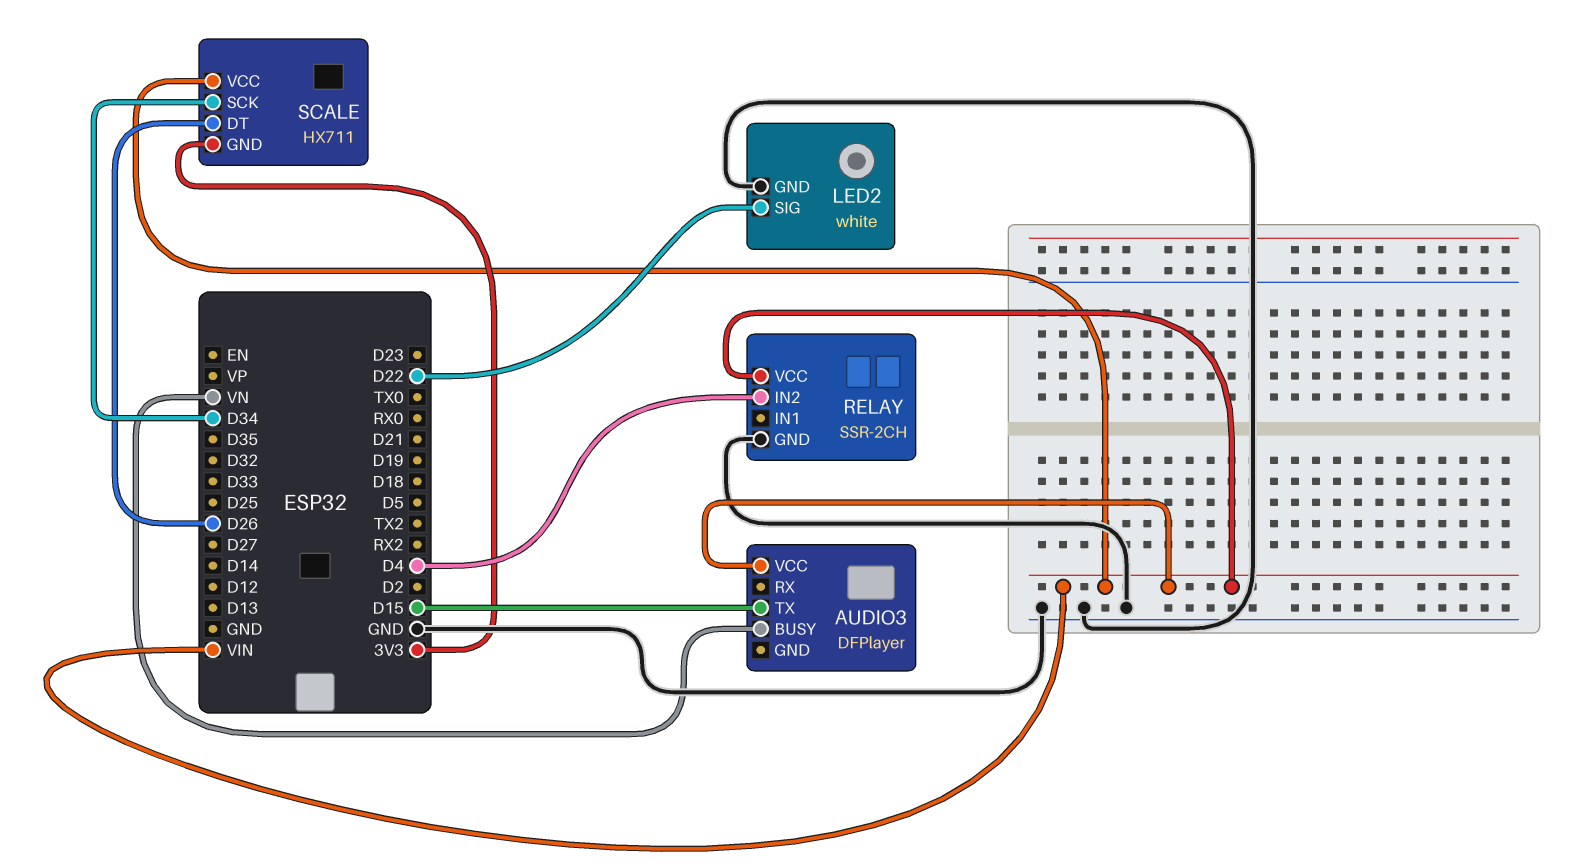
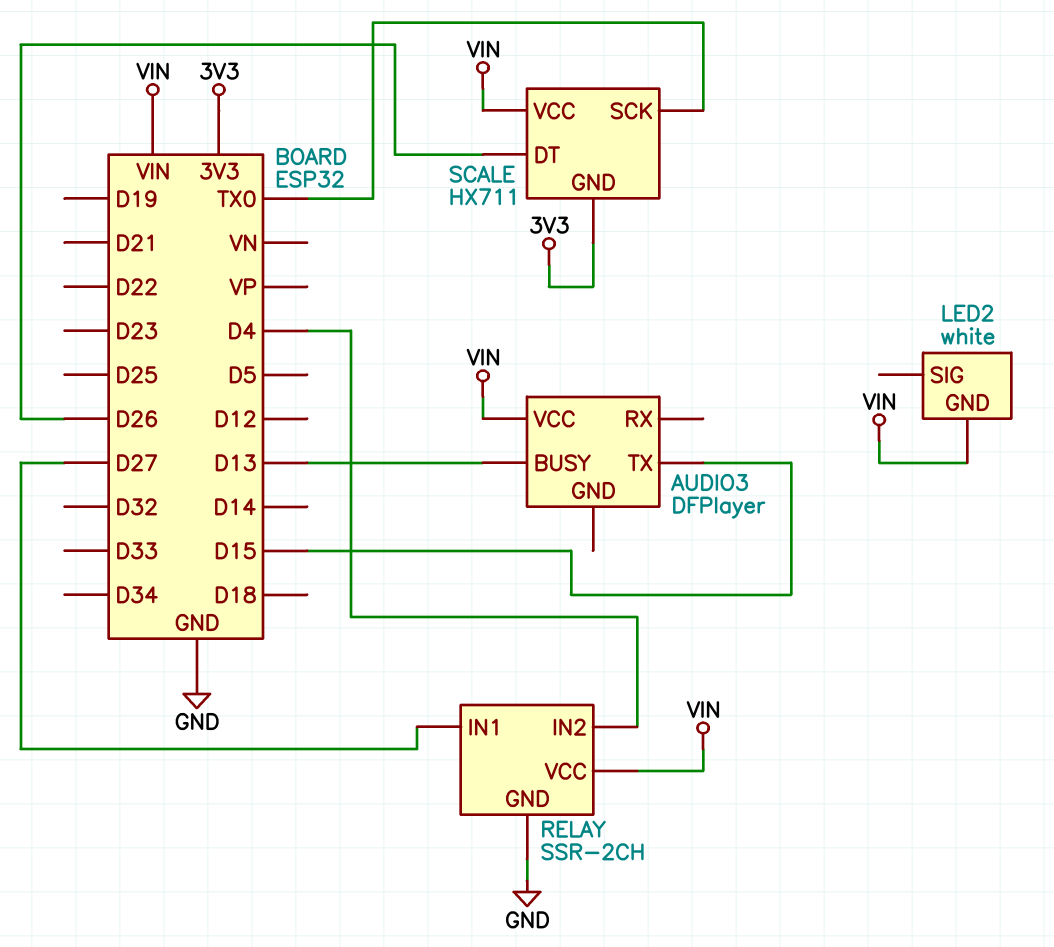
AUDIO3 pin BUSY: VN -> D13
LED2 pin GND: GND -> VIN
LED2 pin SIG: D22 -> none
RELAY pin IN1: none -> D27
SCALE pin SCK: D34 -> TX0

